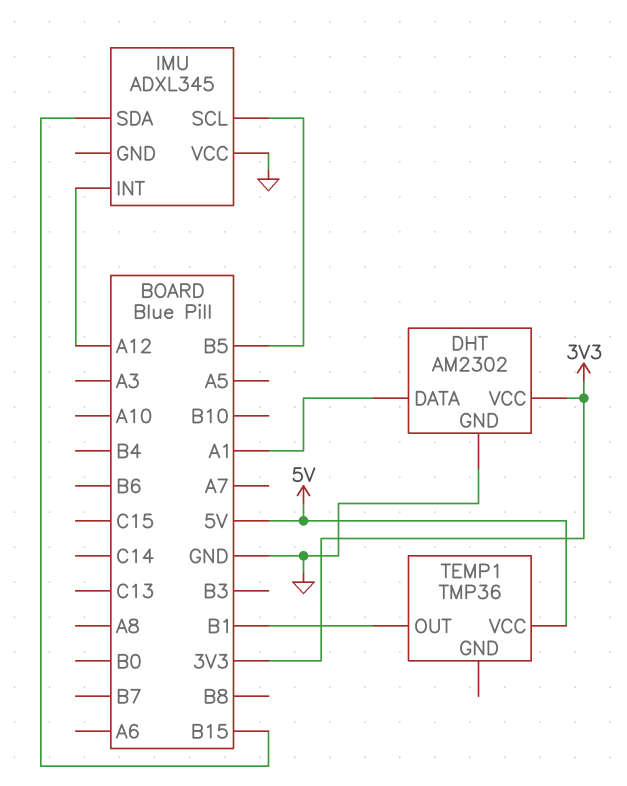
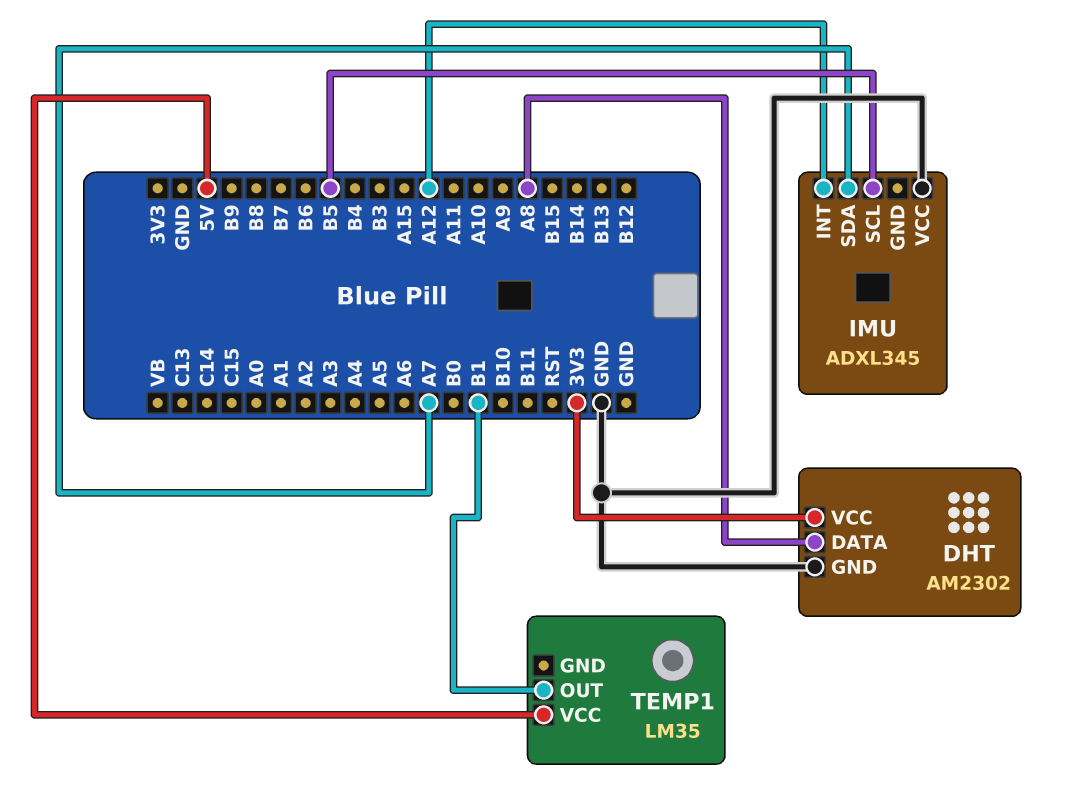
DHT pin DATA: A1 -> A8
IMU pin SDA: B15 -> A7
TEMP1: TMP36 -> LM35

